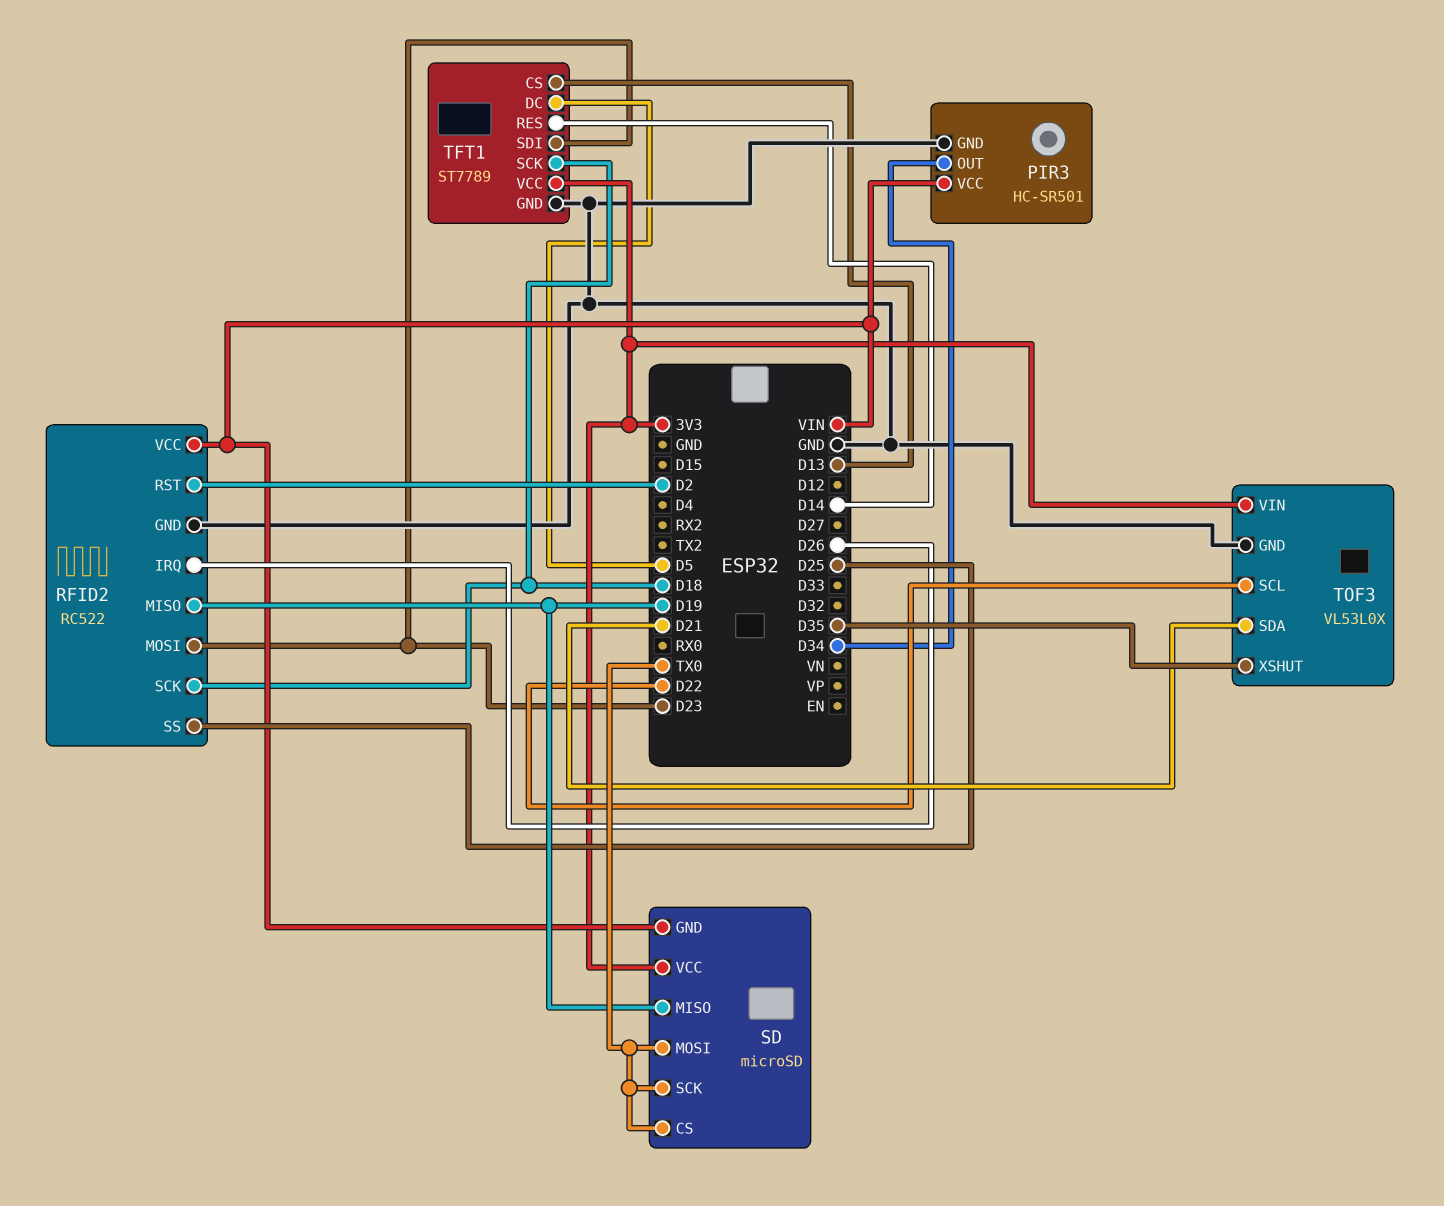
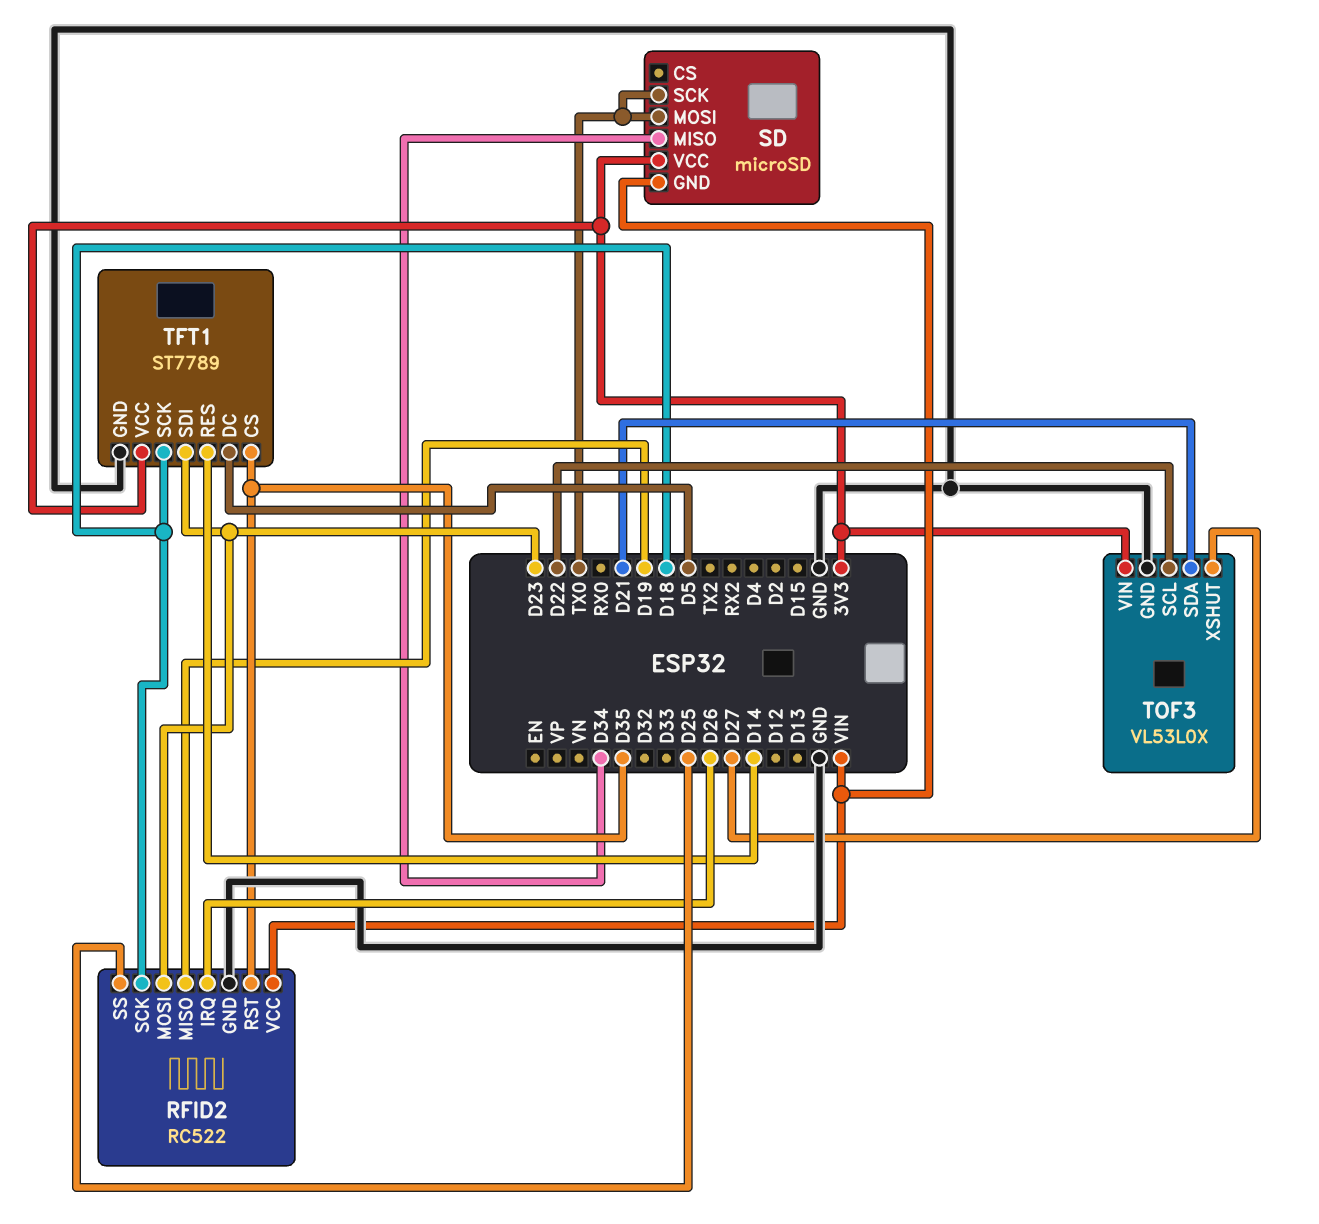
PIR3: HC-SR501 -> none
PIR3 pin GND: GND -> none
PIR3 pin OUT: D34 -> none
PIR3 pin VCC: VIN -> none
RFID2 pin RST: D2 -> D35
SD pin CS: TX0 -> none
SD pin MISO: D19 -> D34
TFT1 pin CS: D13 -> D35
TOF3 pin XSHUT: D35 -> D27

